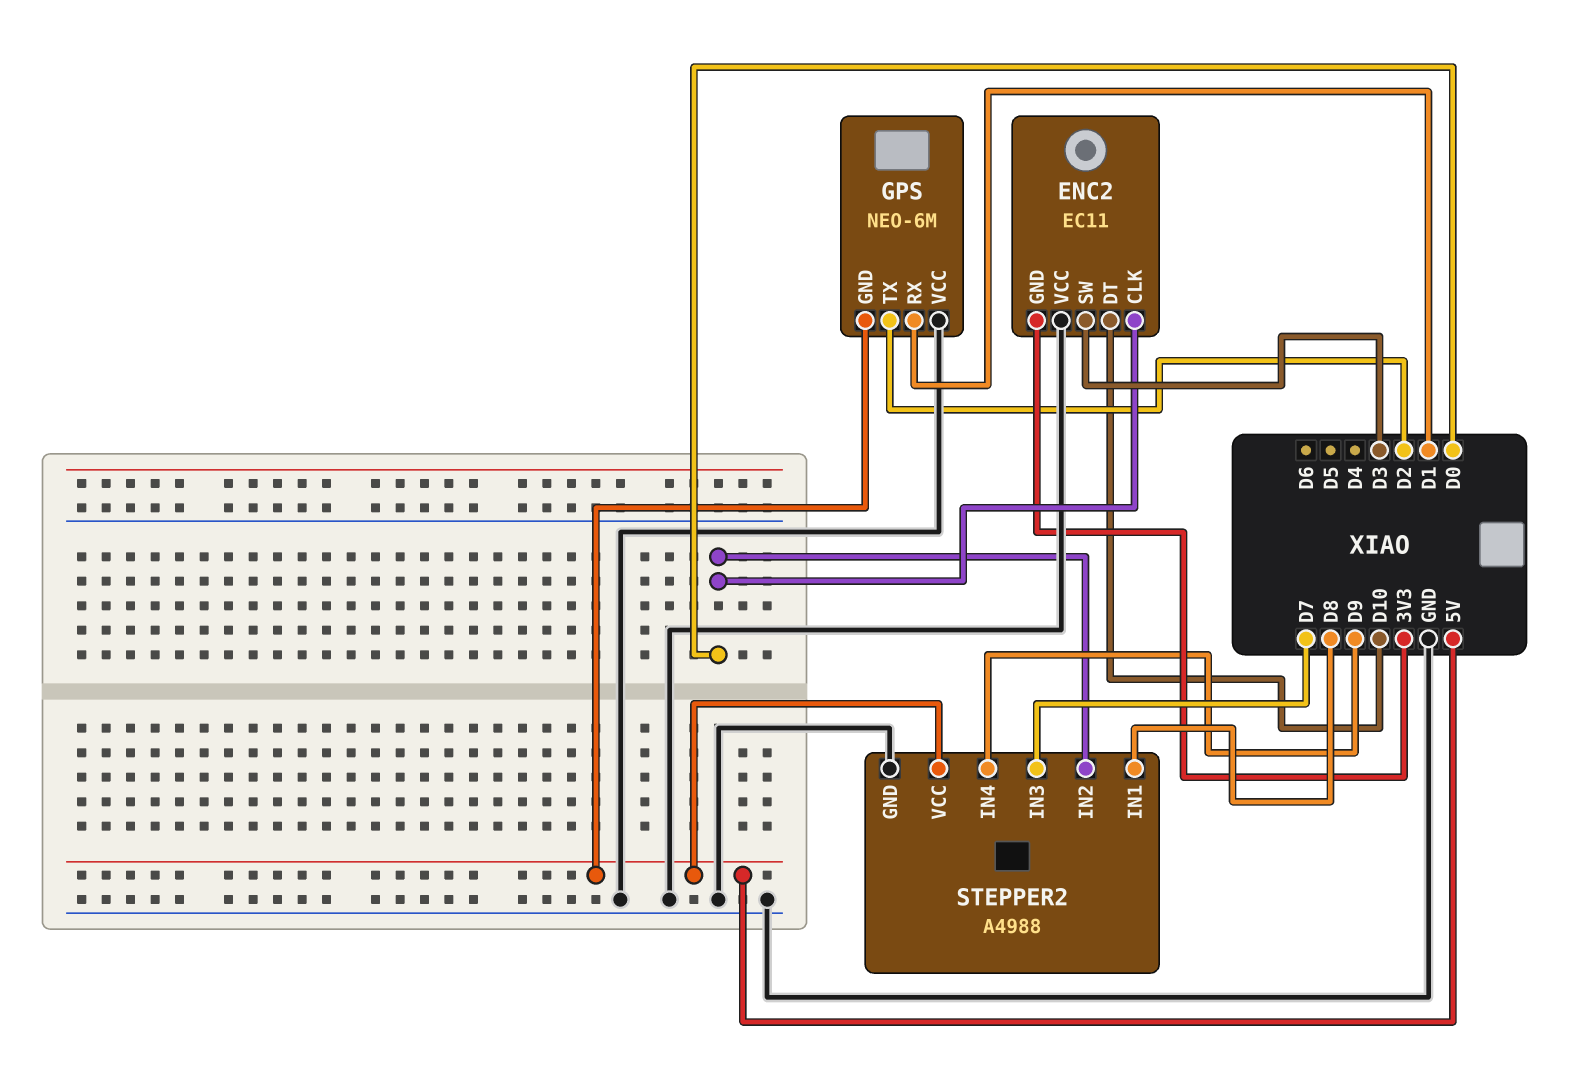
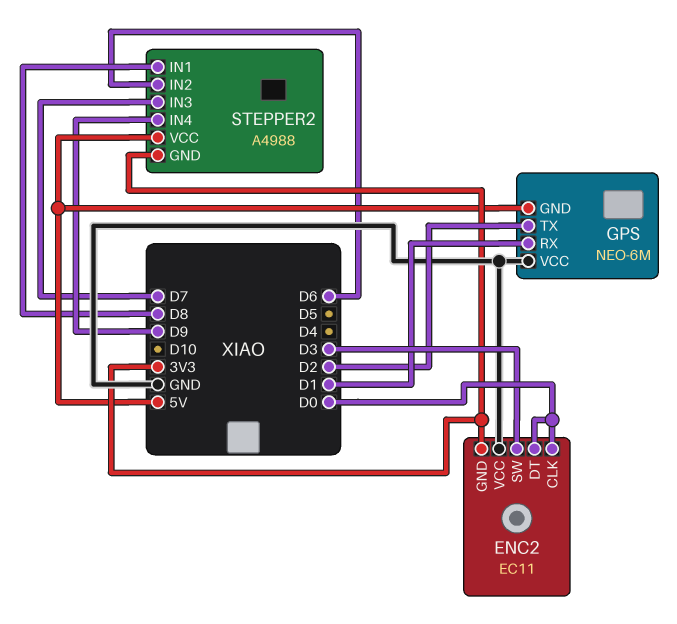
ENC2 pin DT: D10 -> D0
STEPPER2 pin GND: GND -> 3V3
STEPPER2 pin IN2: D0 -> D6

